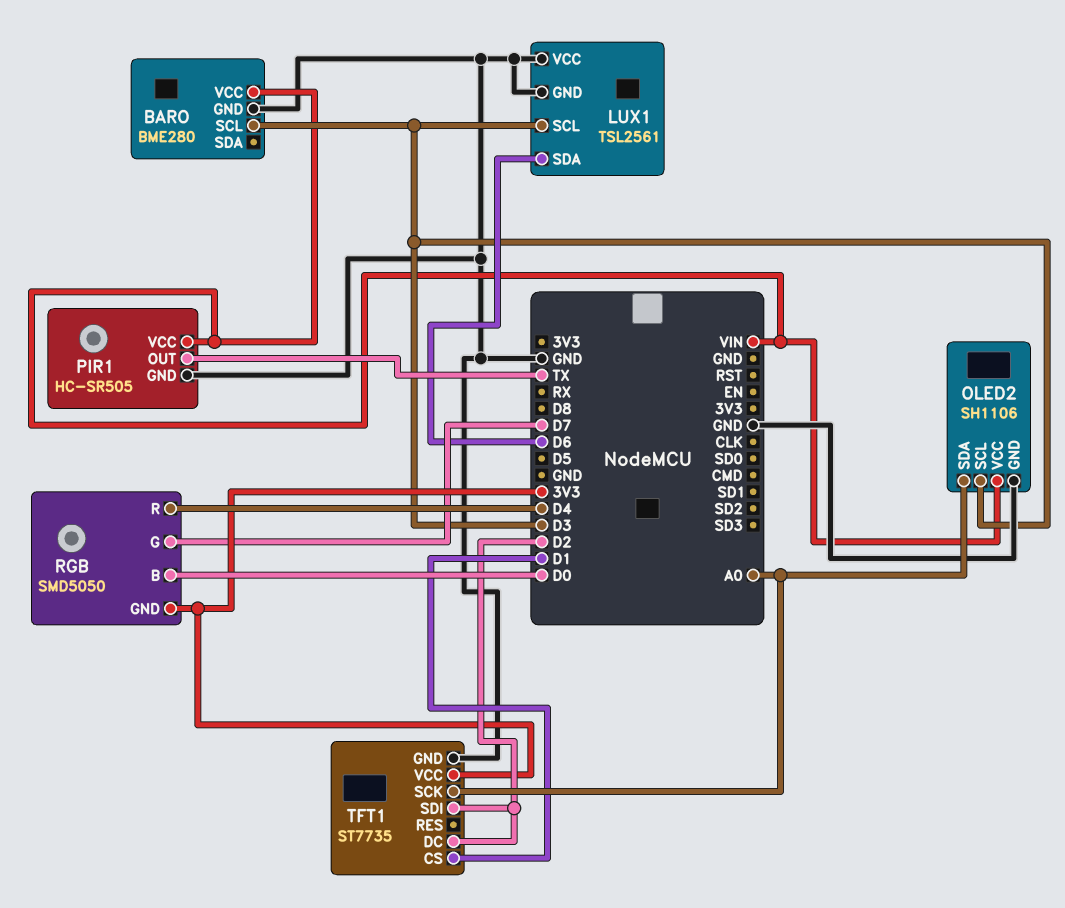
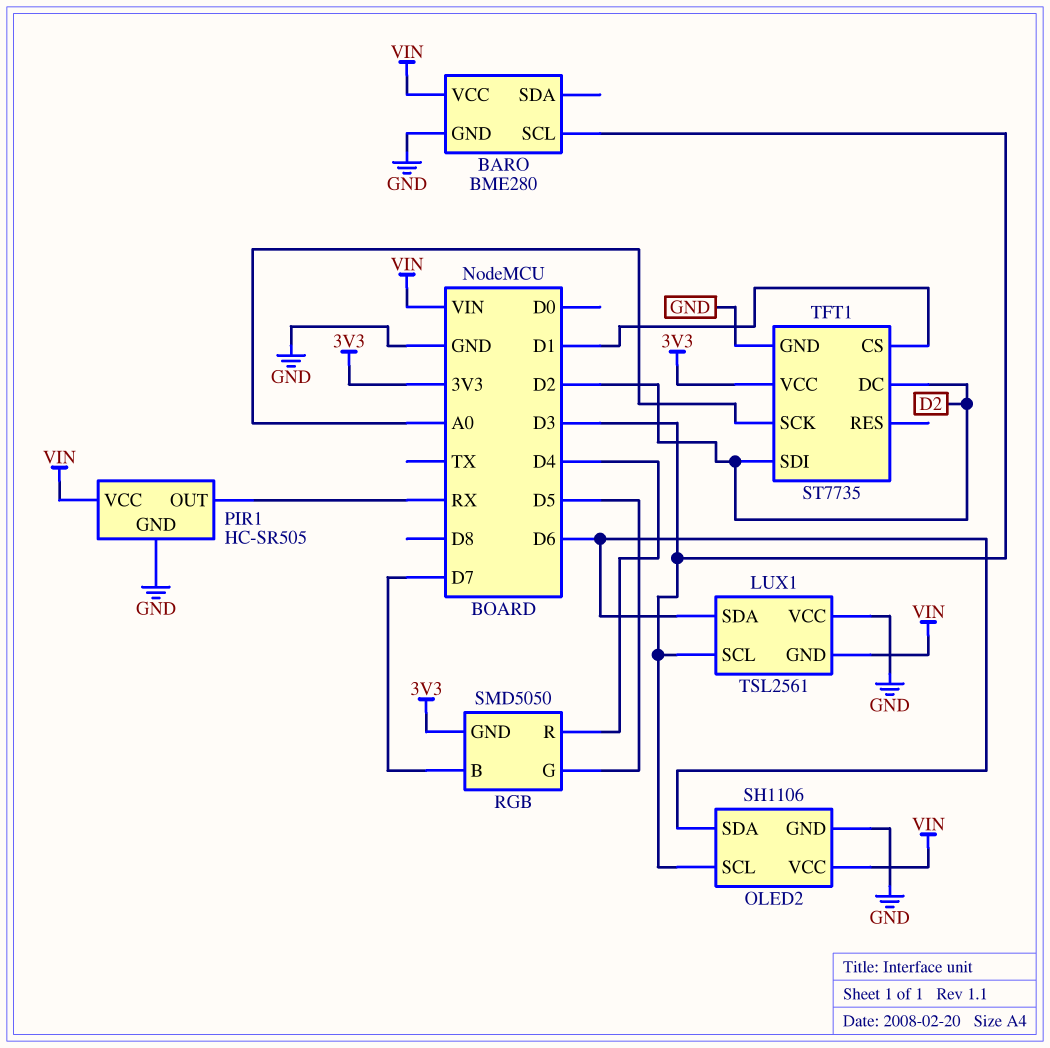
LUX1 pin GND: GND -> VIN
OLED2 pin SDA: A0 -> D6
PIR1 pin OUT: TX -> RX
RGB pin B: D0 -> D7
RGB pin G: D7 -> D5

